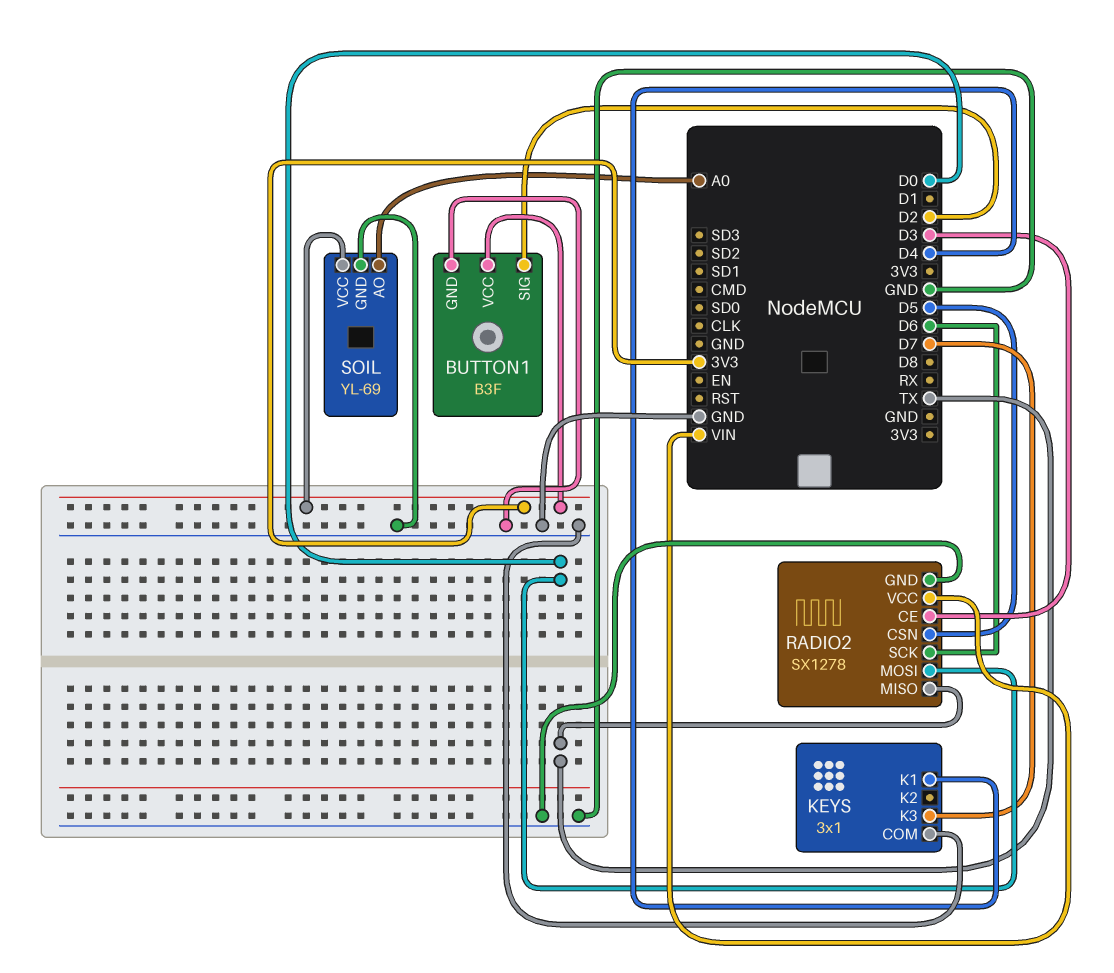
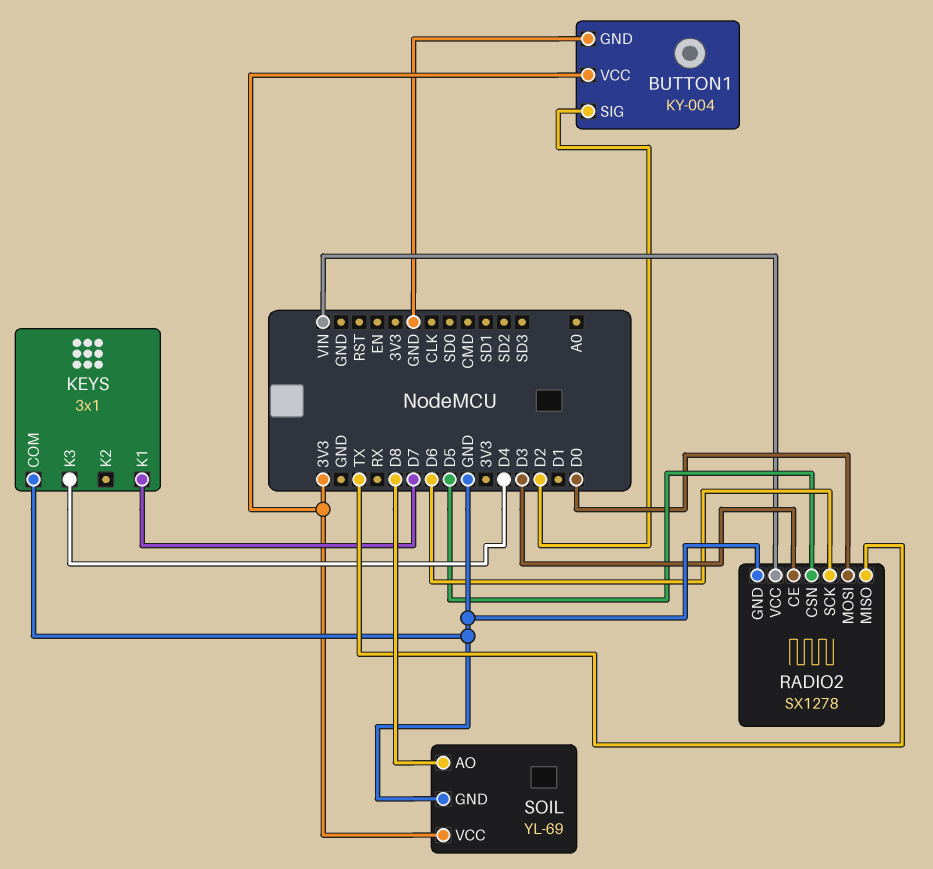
BUTTON1: B3F -> KY-004
KEYS pin K1: D4 -> D7
KEYS pin K3: D7 -> D4
SOIL pin AO: A0 -> D8

